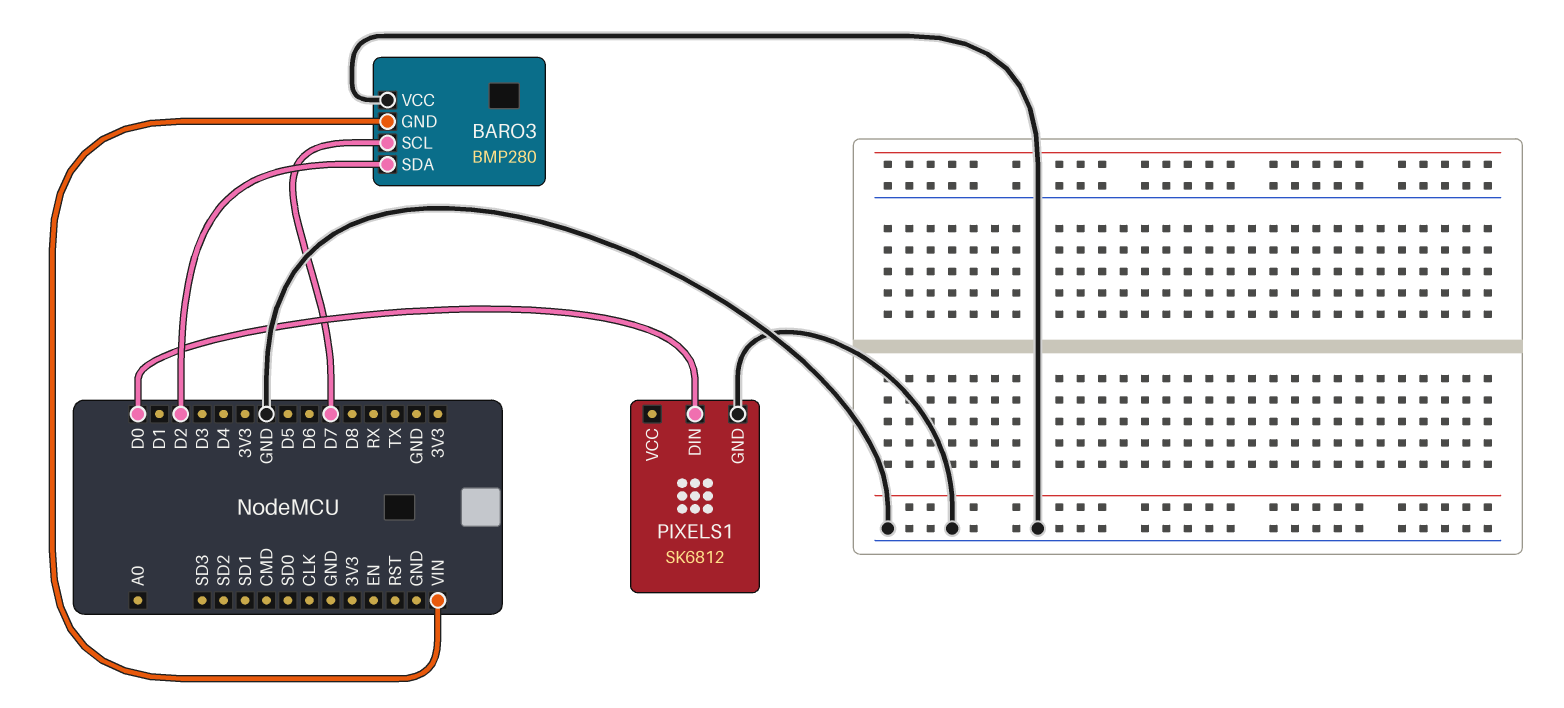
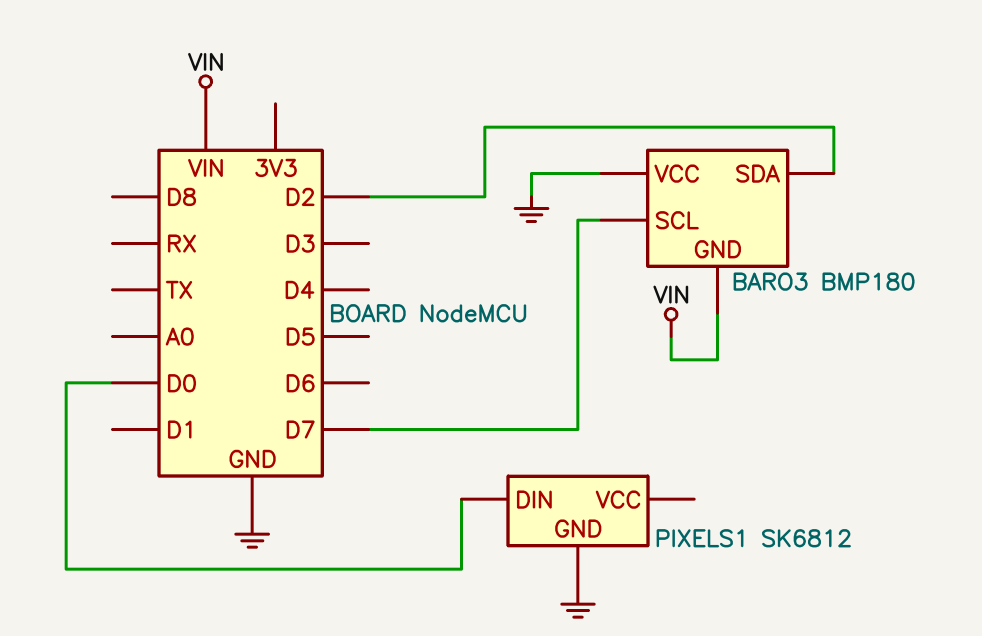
BARO3: BMP280 -> BMP180

